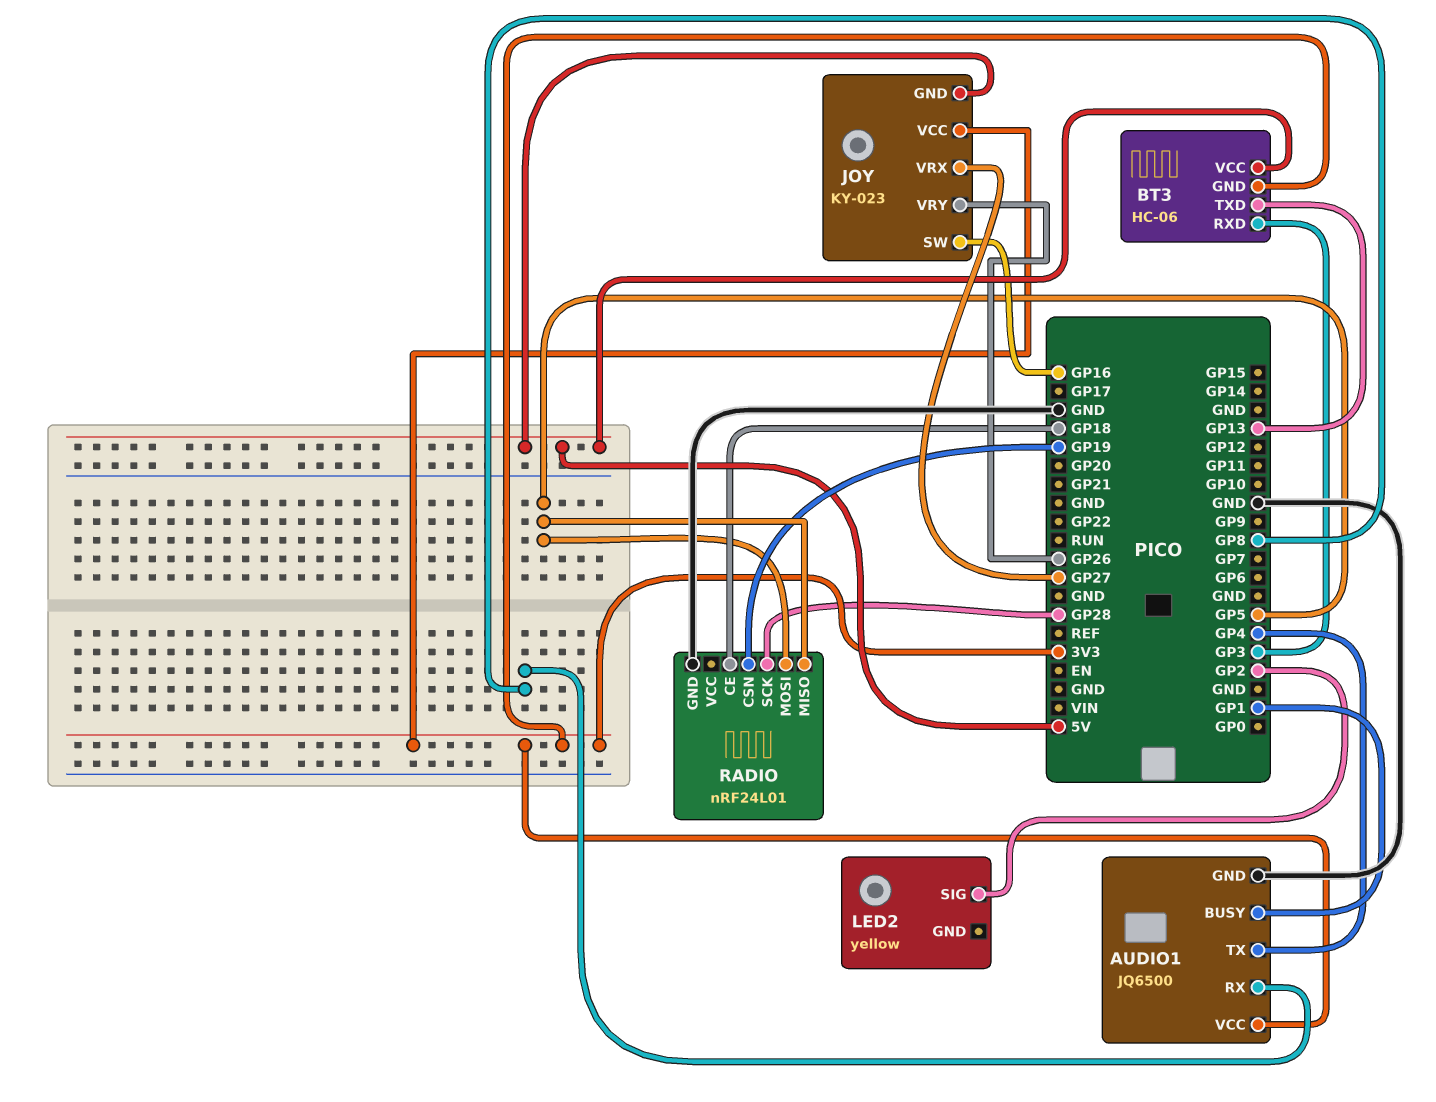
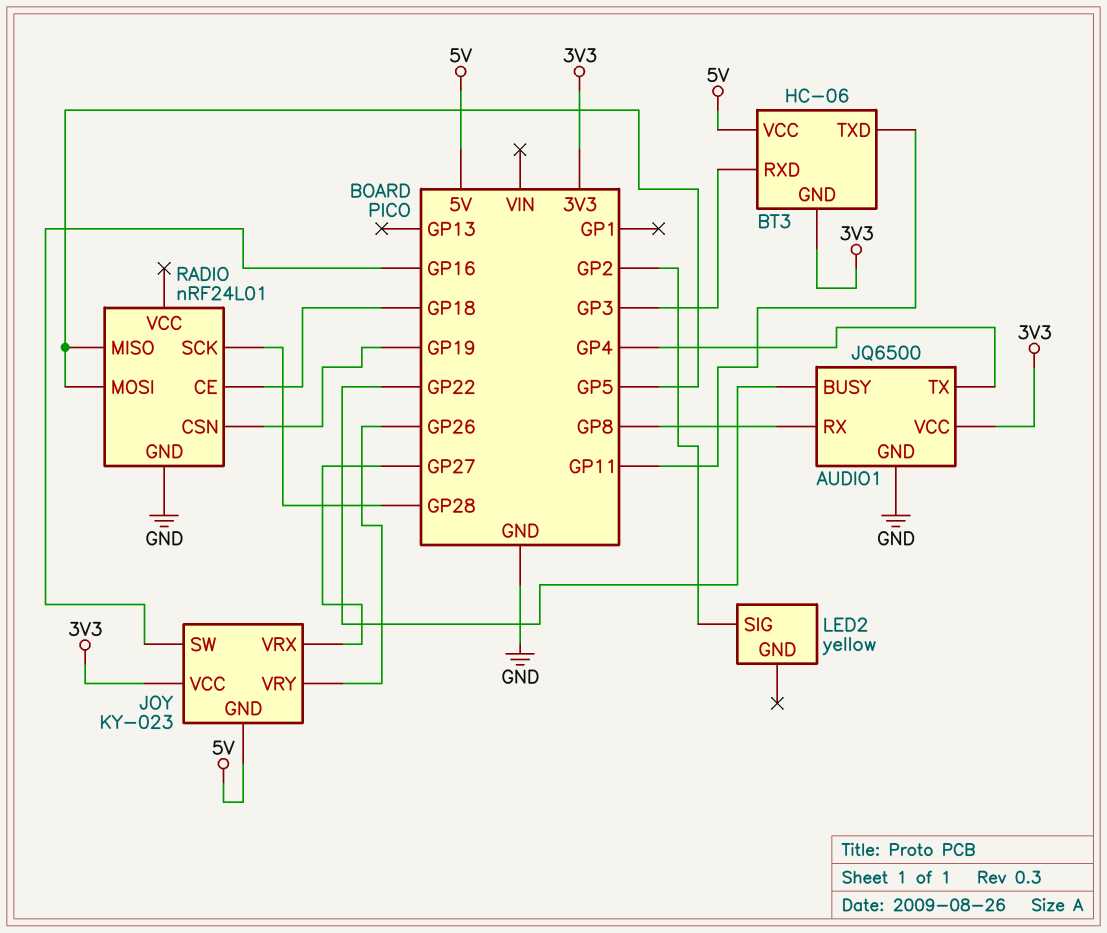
AUDIO1 pin BUSY: GP1 -> GP22
BT3 pin TXD: GP13 -> GP11

